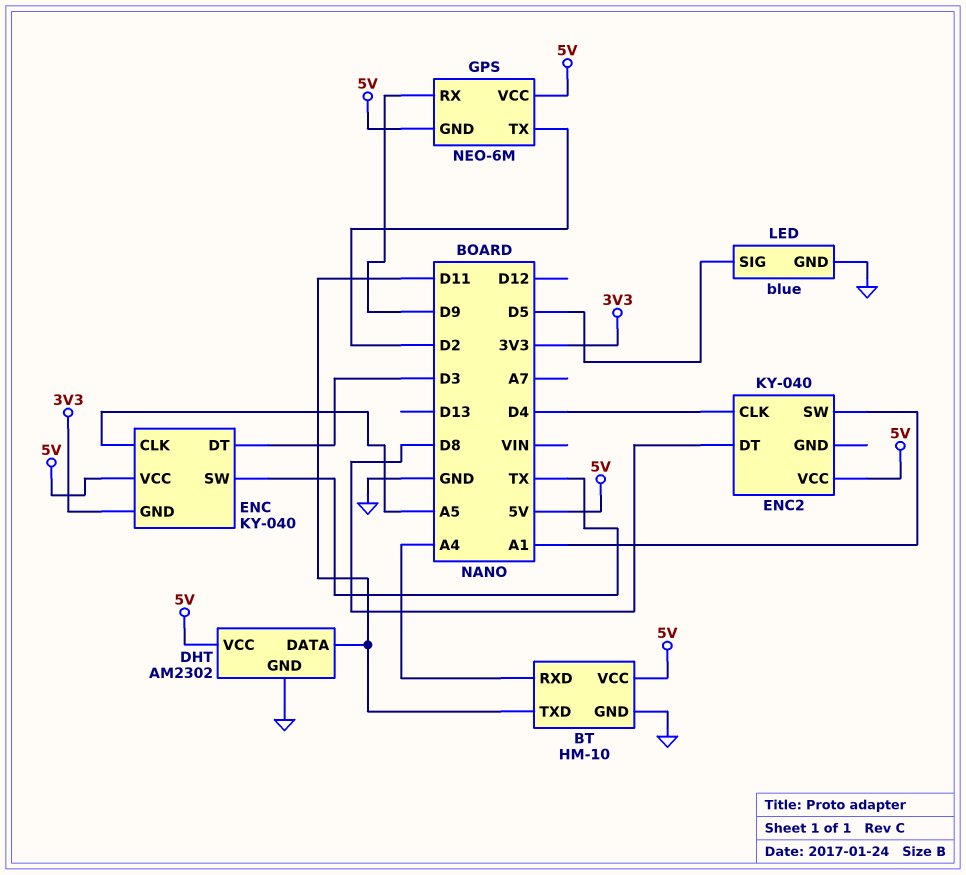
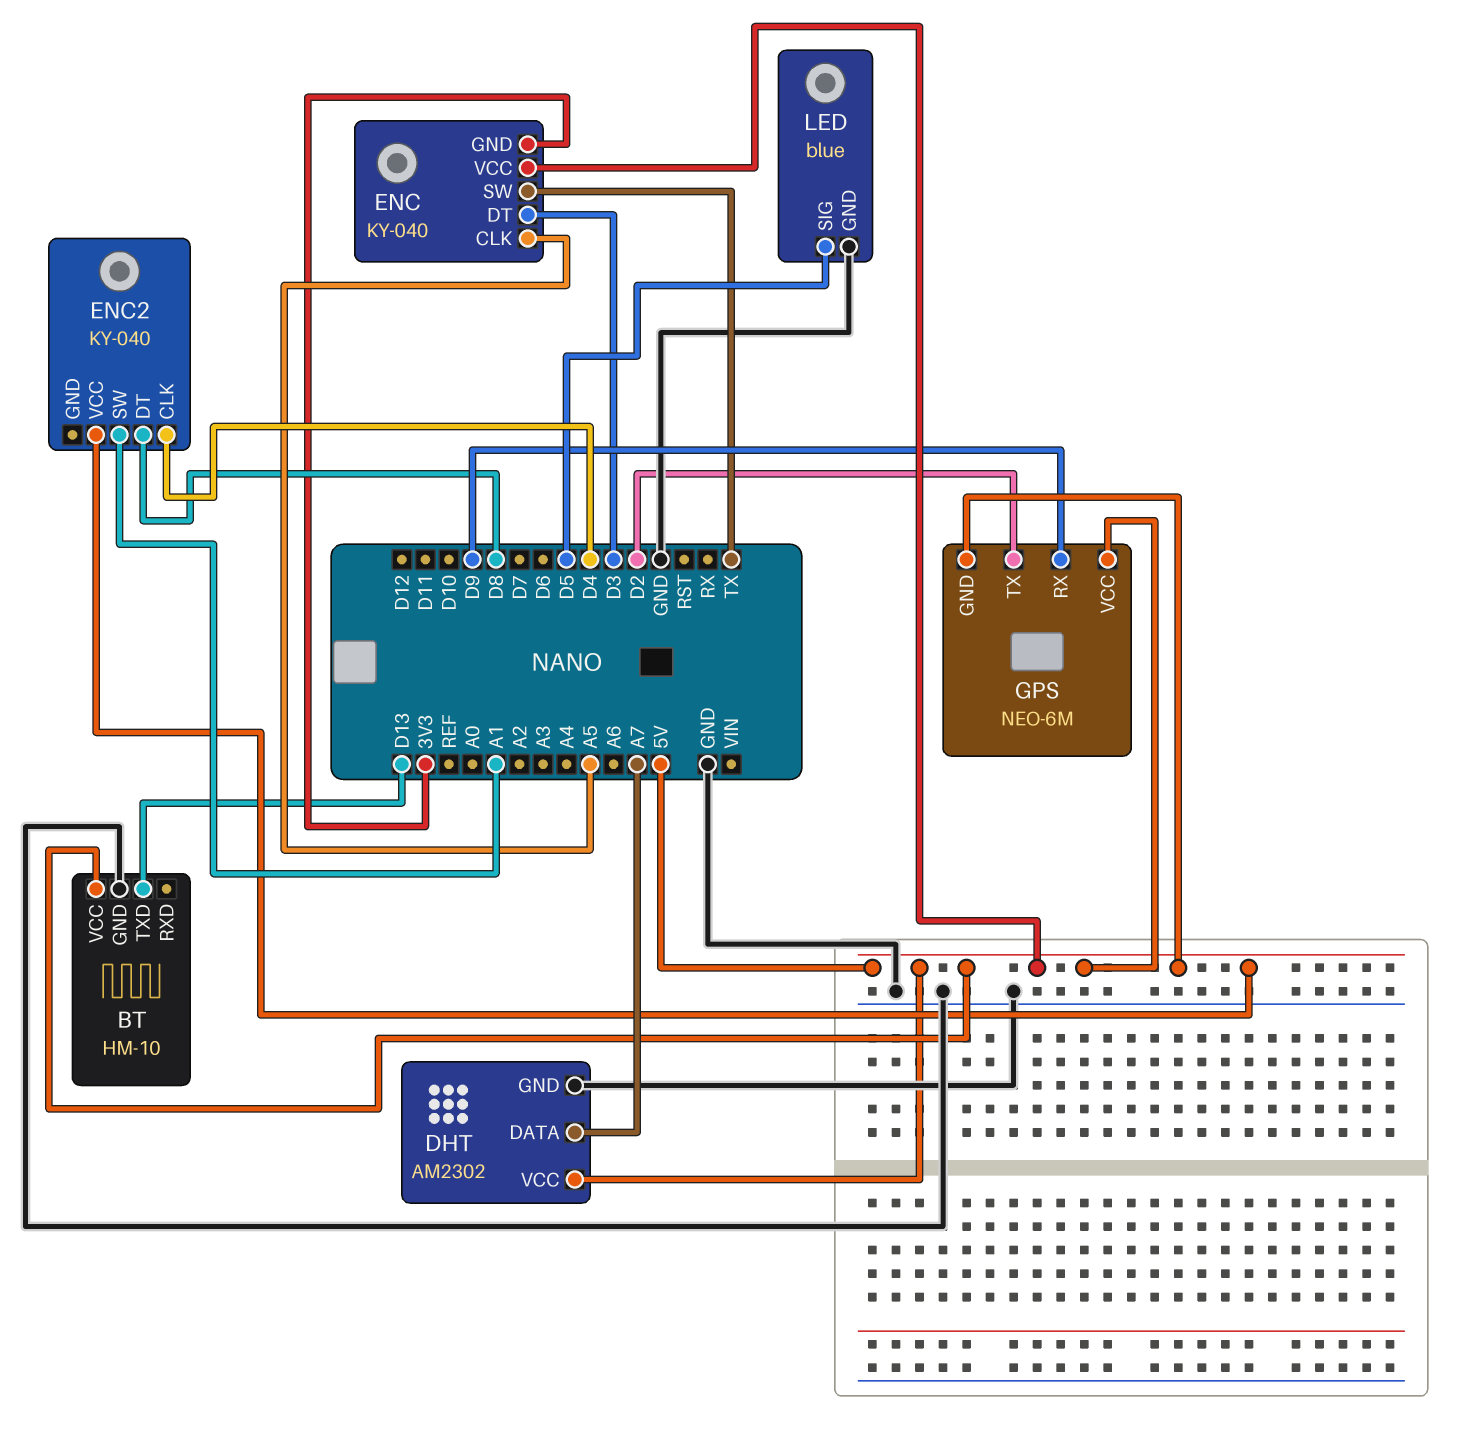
BT pin RXD: A4 -> none
BT pin TXD: D11 -> D13
DHT pin DATA: D11 -> A7

